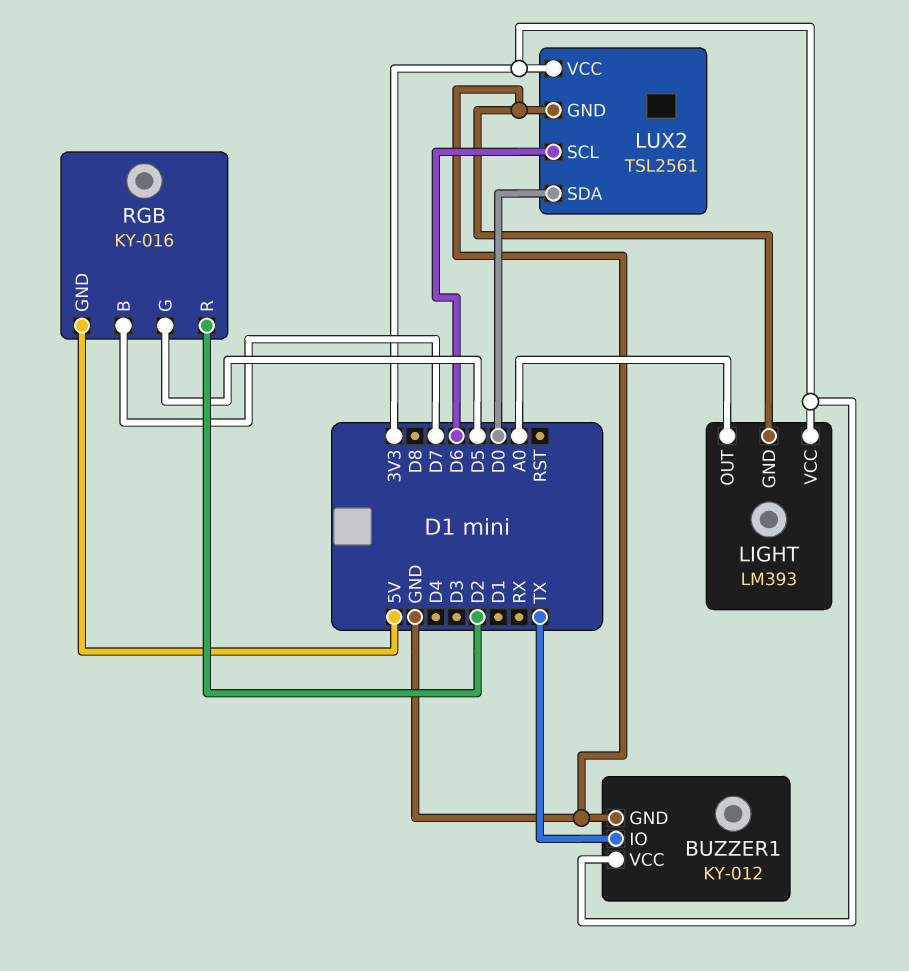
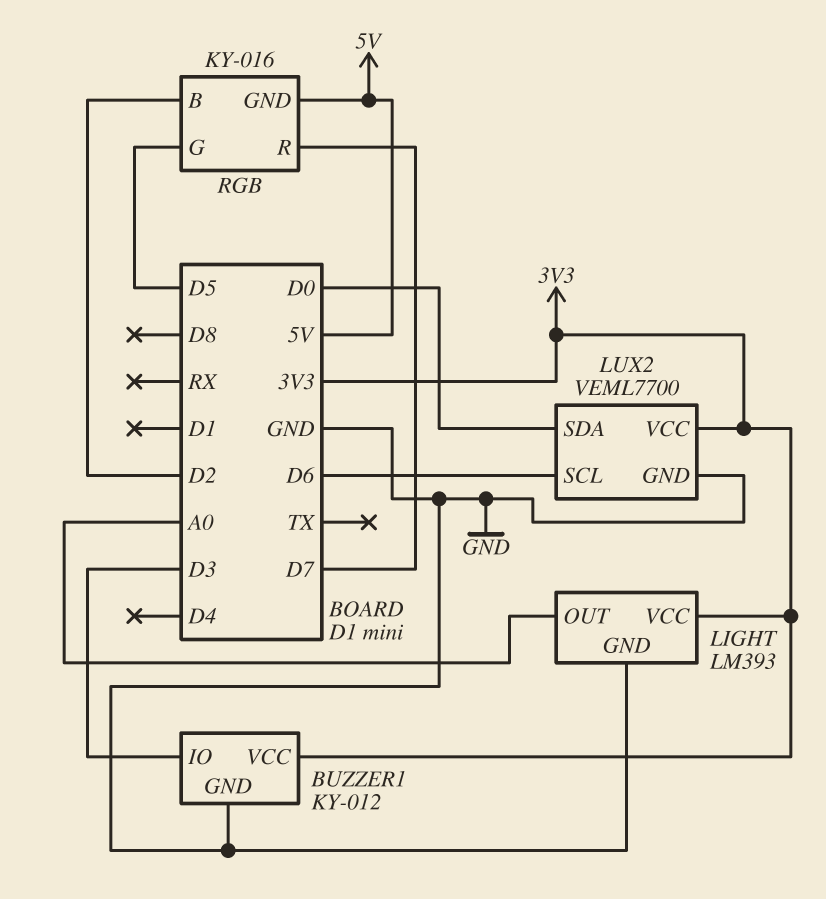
BUZZER1 pin IO: TX -> D3
LUX2: TSL2561 -> VEML7700
RGB pin B: D7 -> D2
RGB pin R: D2 -> D7

